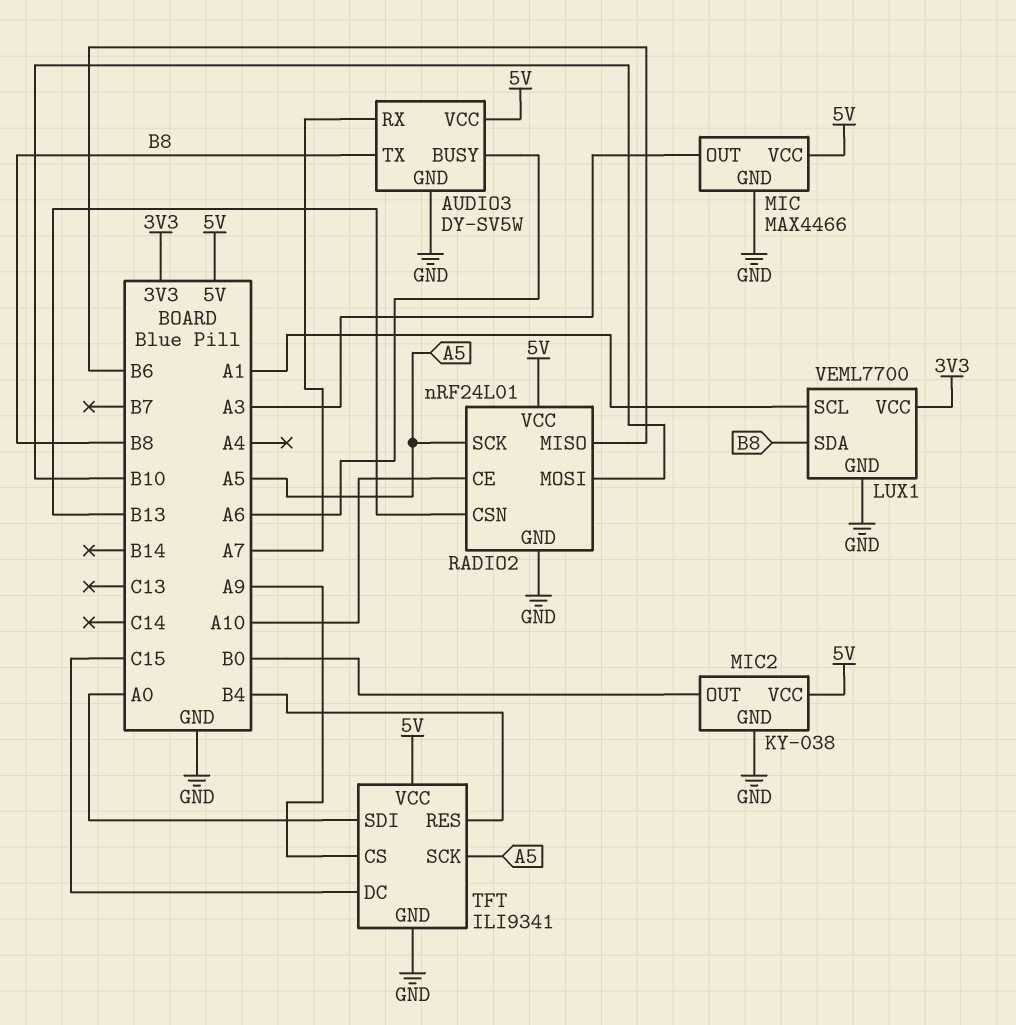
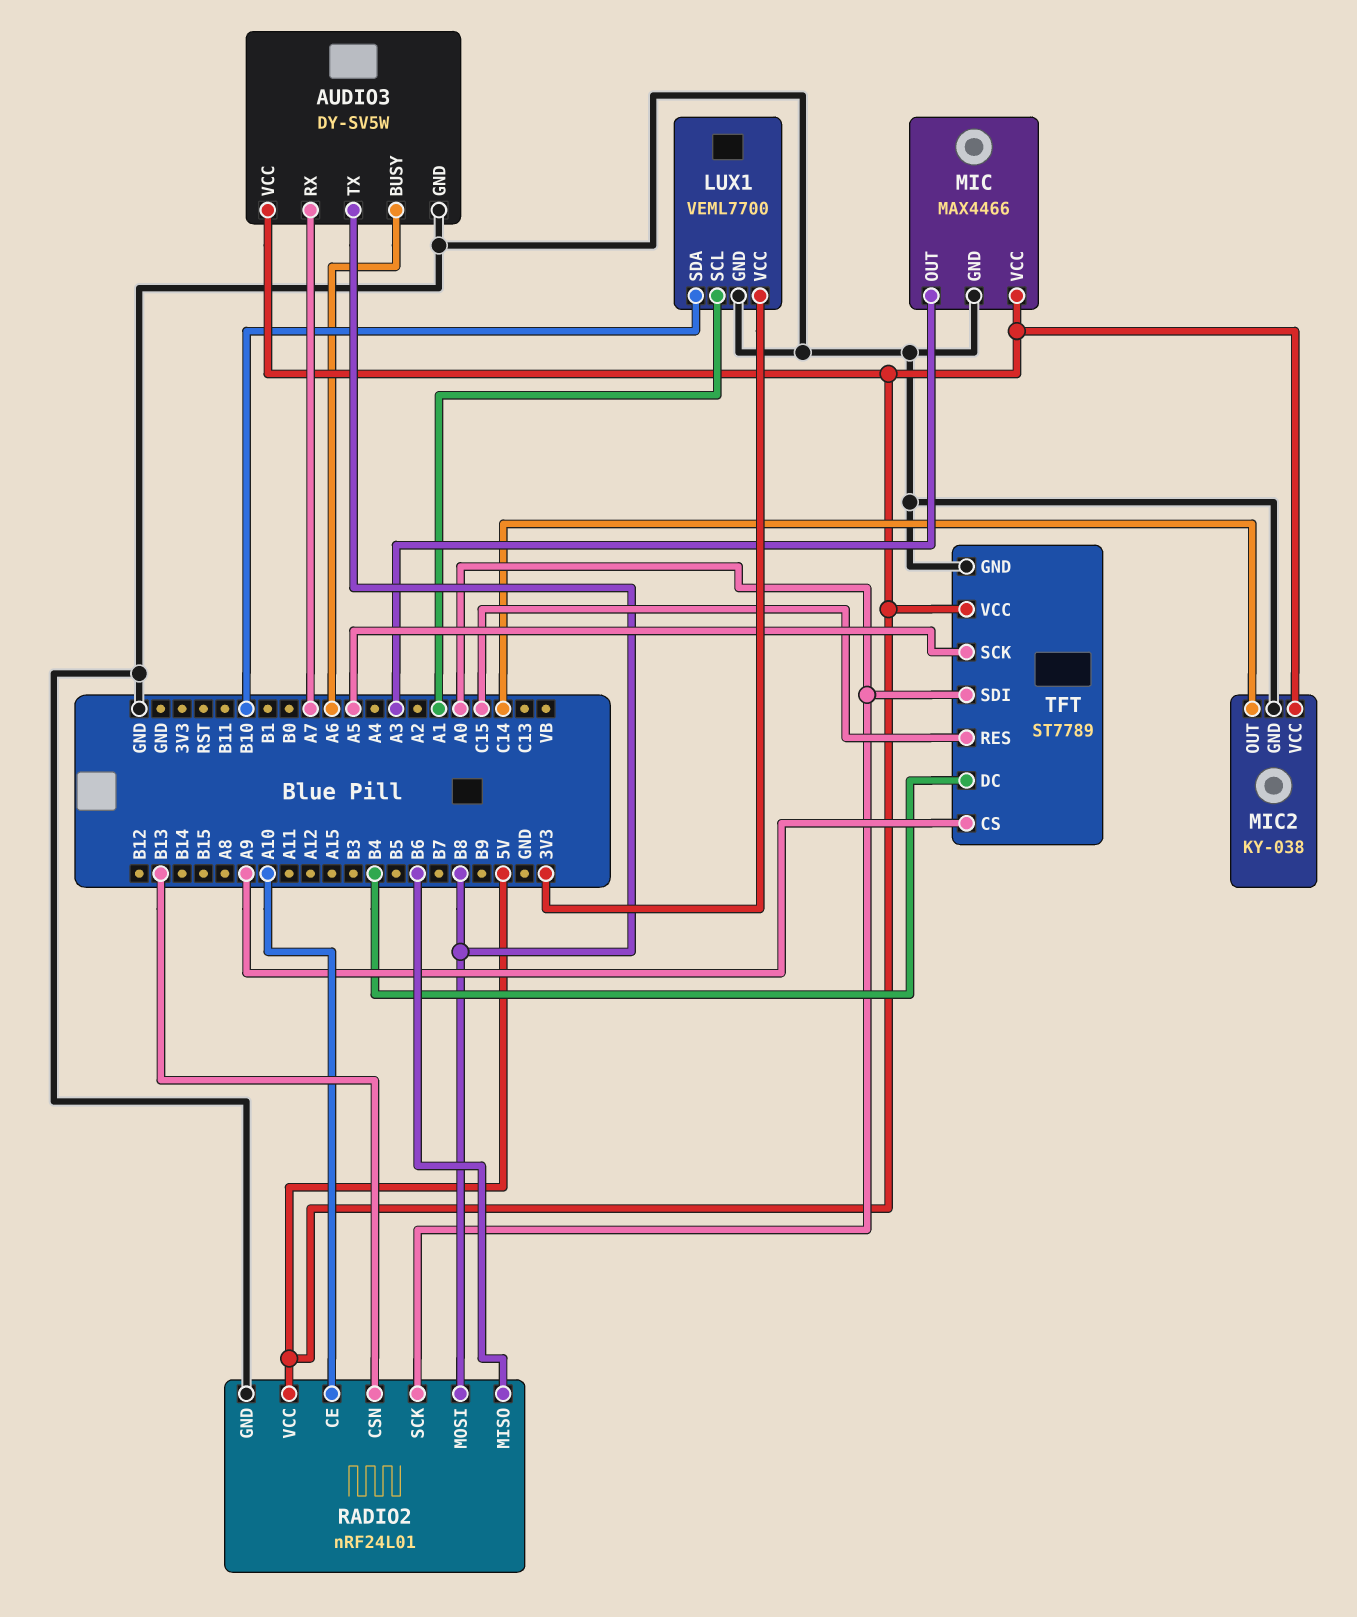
LUX1 pin SDA: B8 -> B10
MIC2 pin OUT: B0 -> C14
RADIO2 pin MOSI: B10 -> B8
RADIO2 pin SCK: A5 -> A0
TFT: ILI9341 -> ST7789
TFT pin DC: C15 -> B4
TFT pin RES: B4 -> C15

